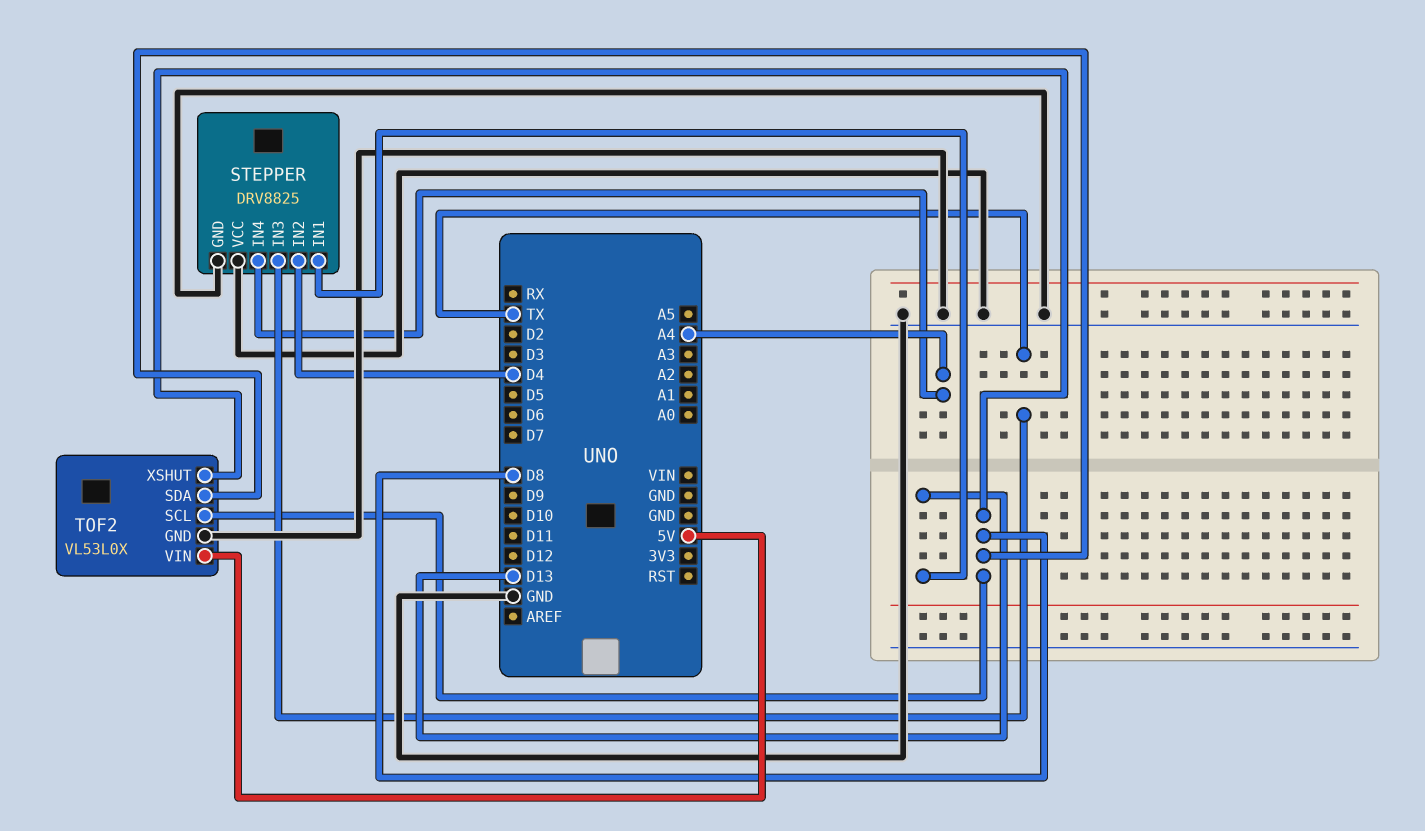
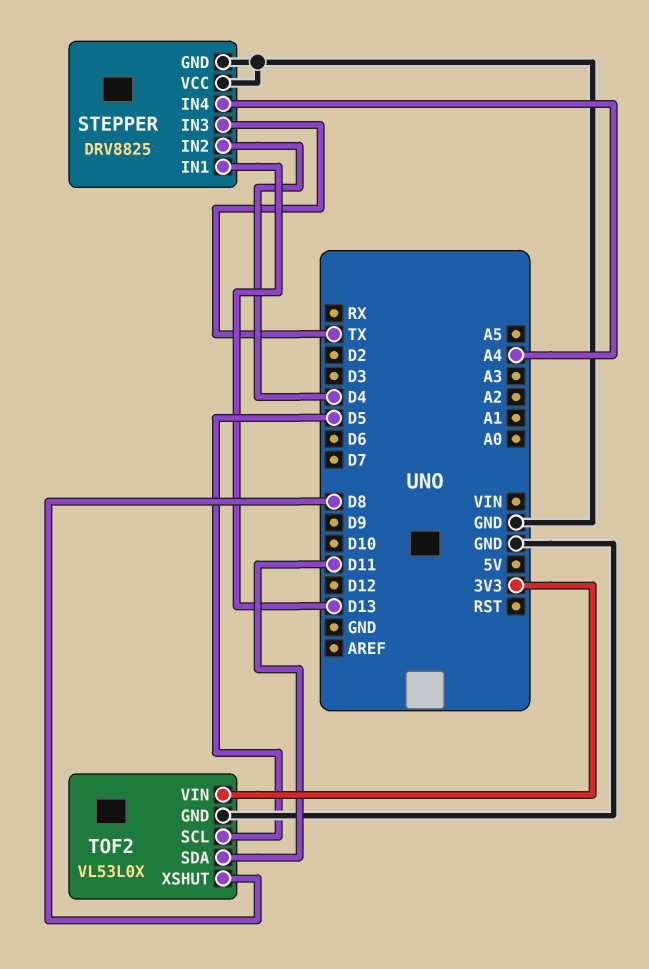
TOF2 pin SCL: D8 -> D5
TOF2 pin SDA: D8 -> D11
TOF2 pin VIN: 5V -> 3V3

